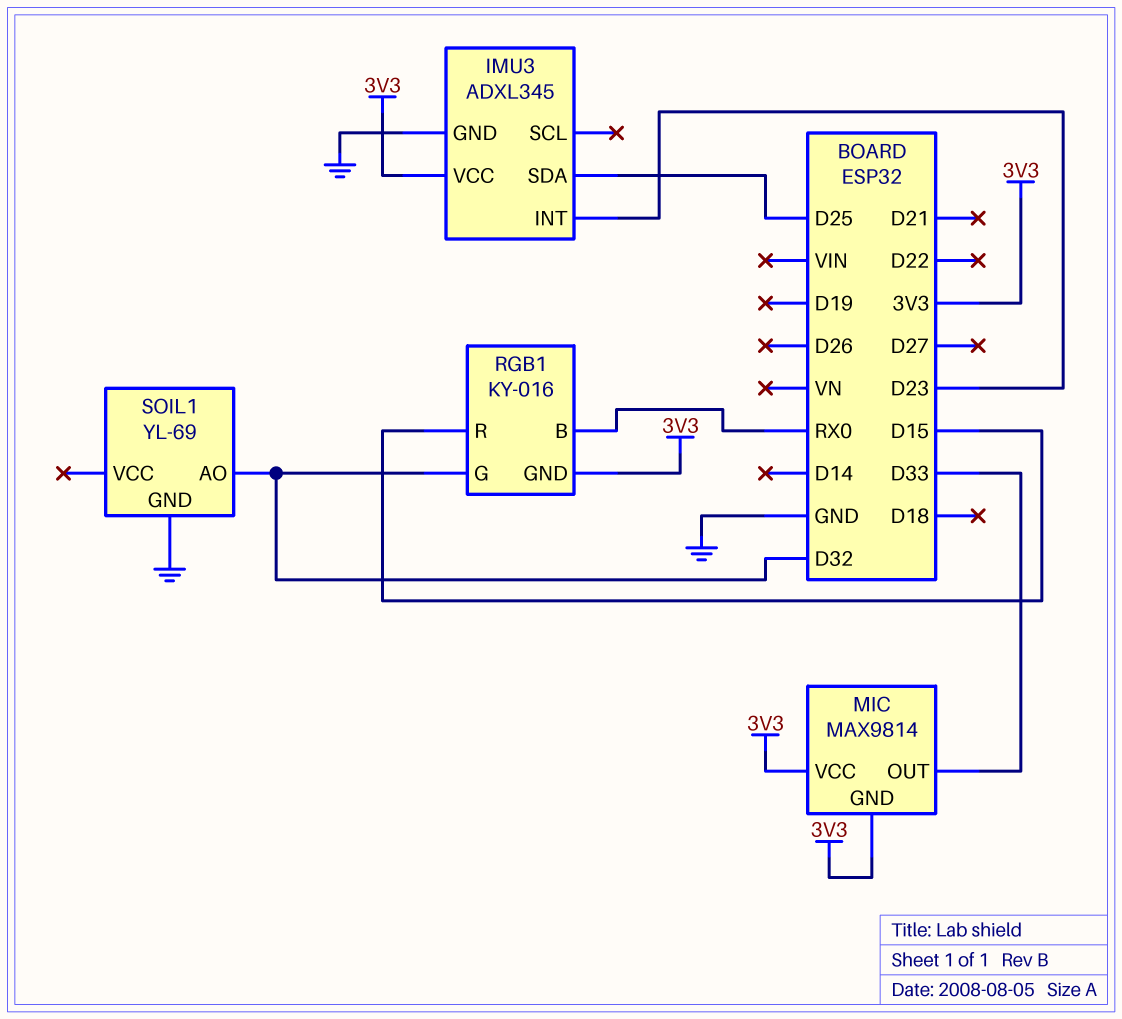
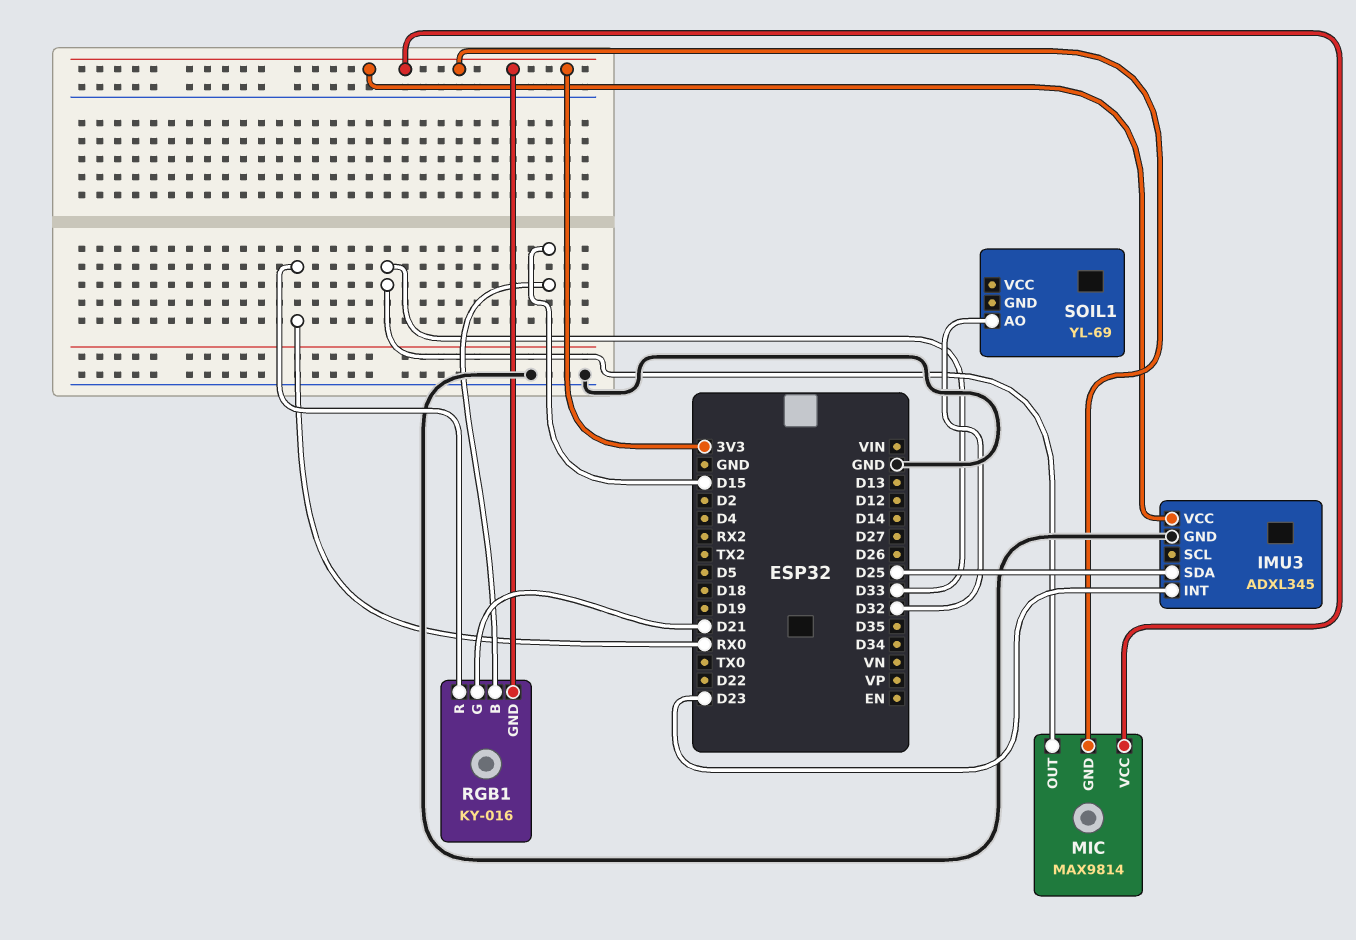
RGB1 pin B: RX0 -> D15
RGB1 pin G: D32 -> D21
RGB1 pin R: D15 -> RX0
SOIL1 pin GND: GND -> none

